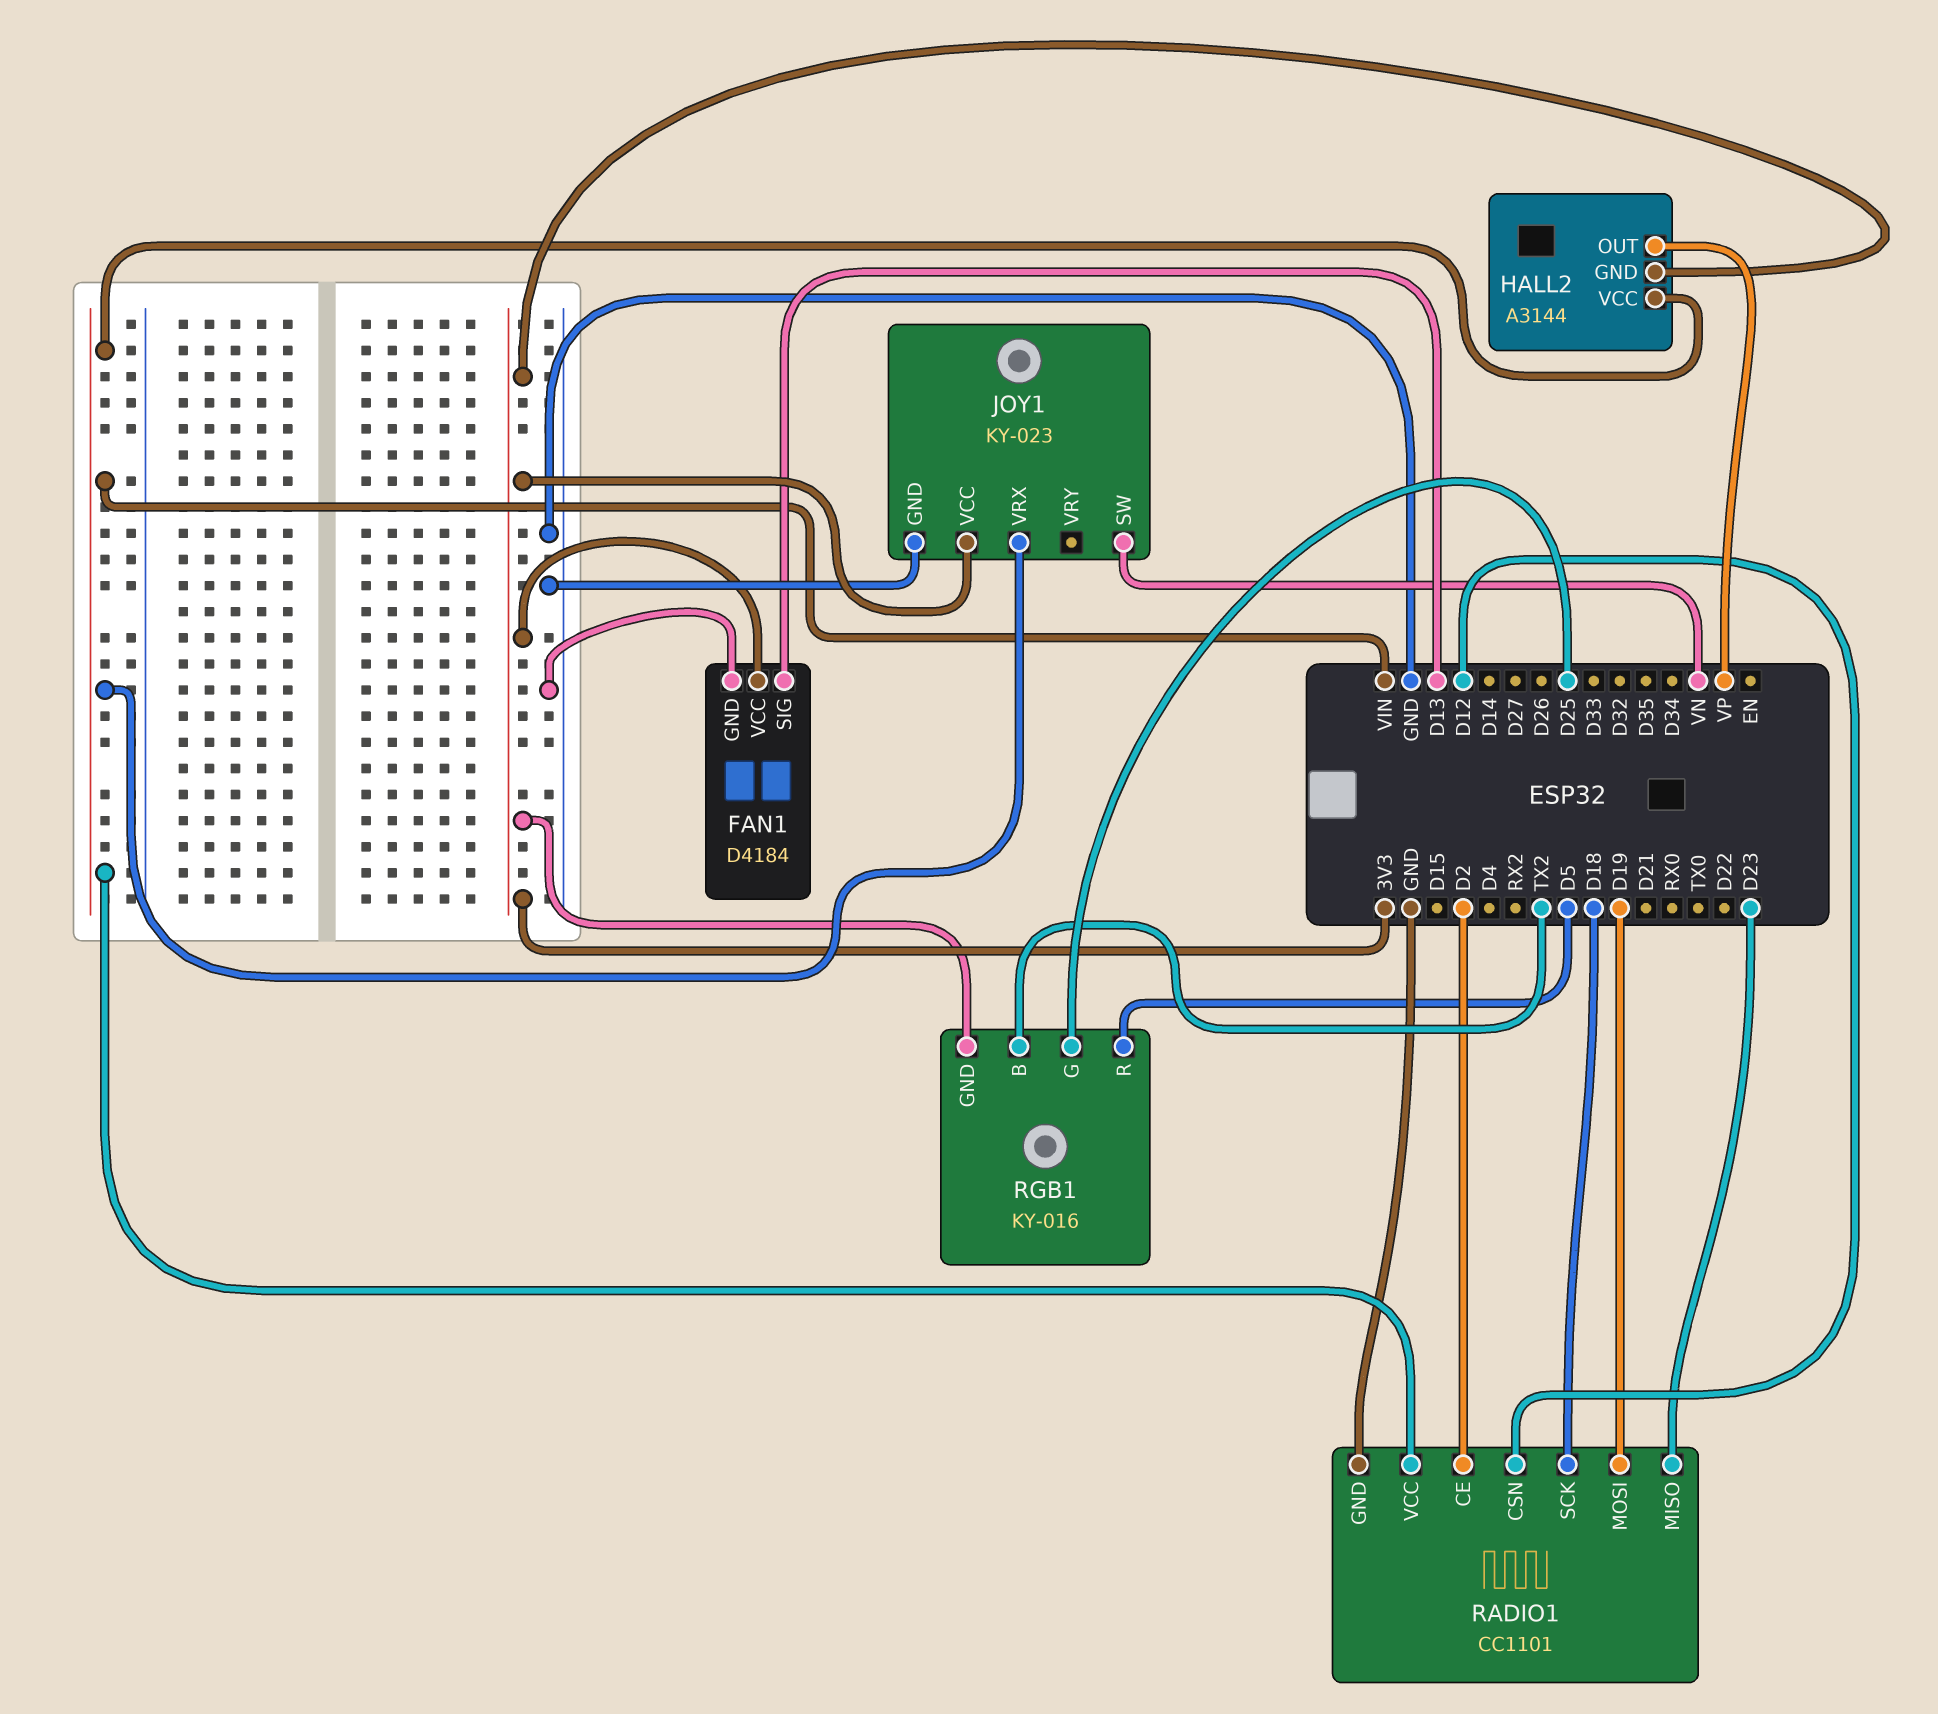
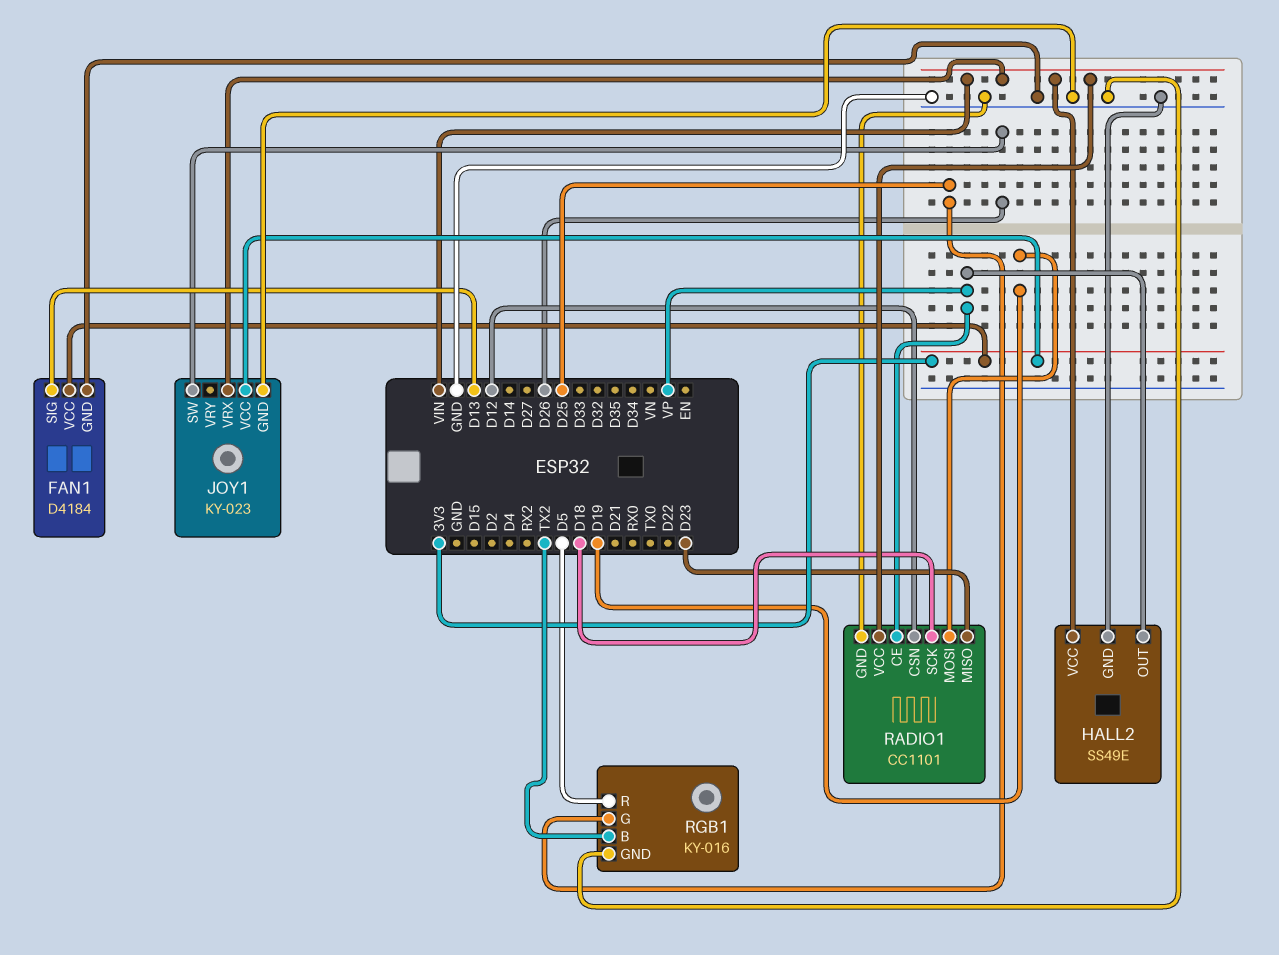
HALL2: A3144 -> SS49E
HALL2 pin GND: 3V3 -> GND
JOY1 pin SW: VN -> D26
RADIO1 pin CE: D2 -> VP
RGB1 pin GND: 3V3 -> GND

